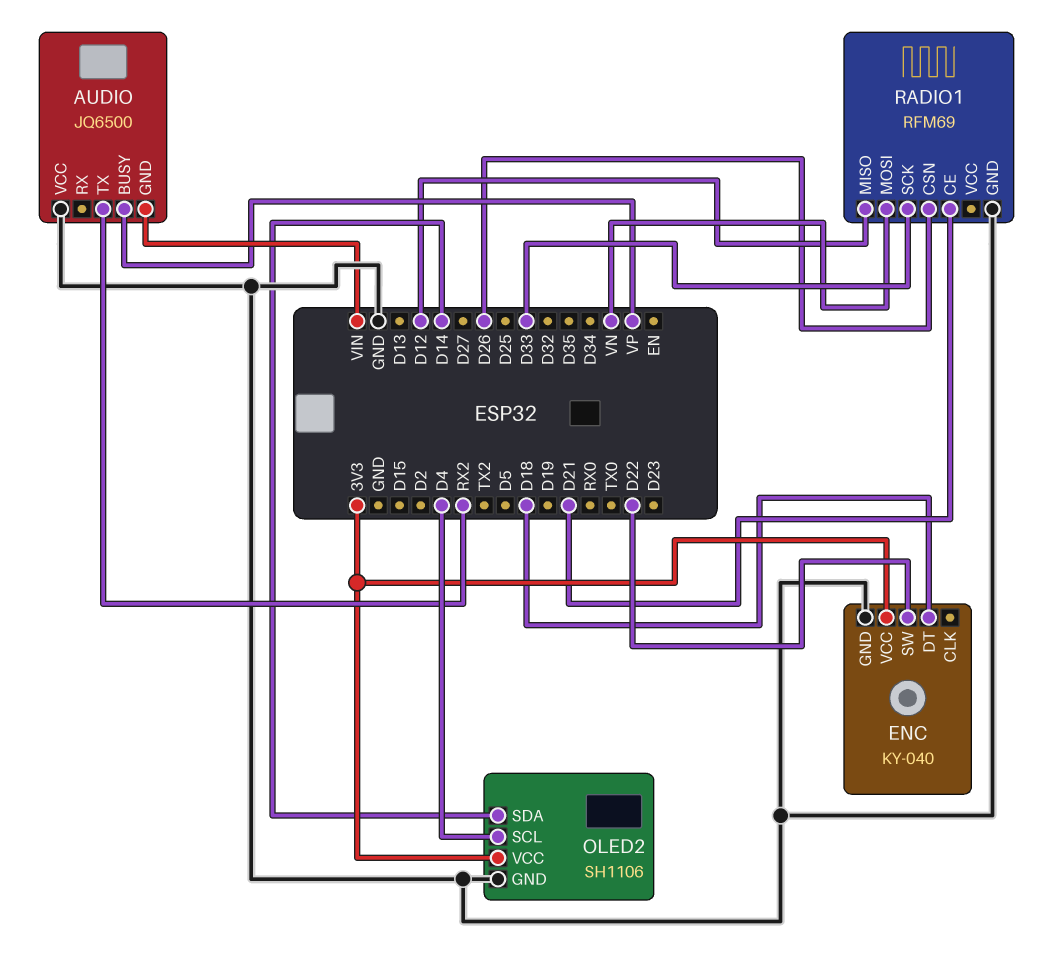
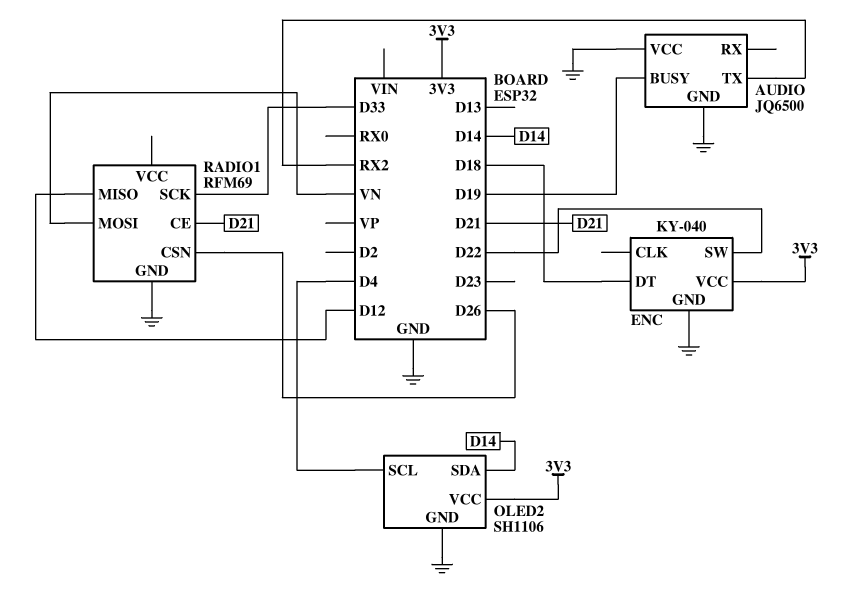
AUDIO pin BUSY: VP -> D19
AUDIO pin GND: VIN -> GND

